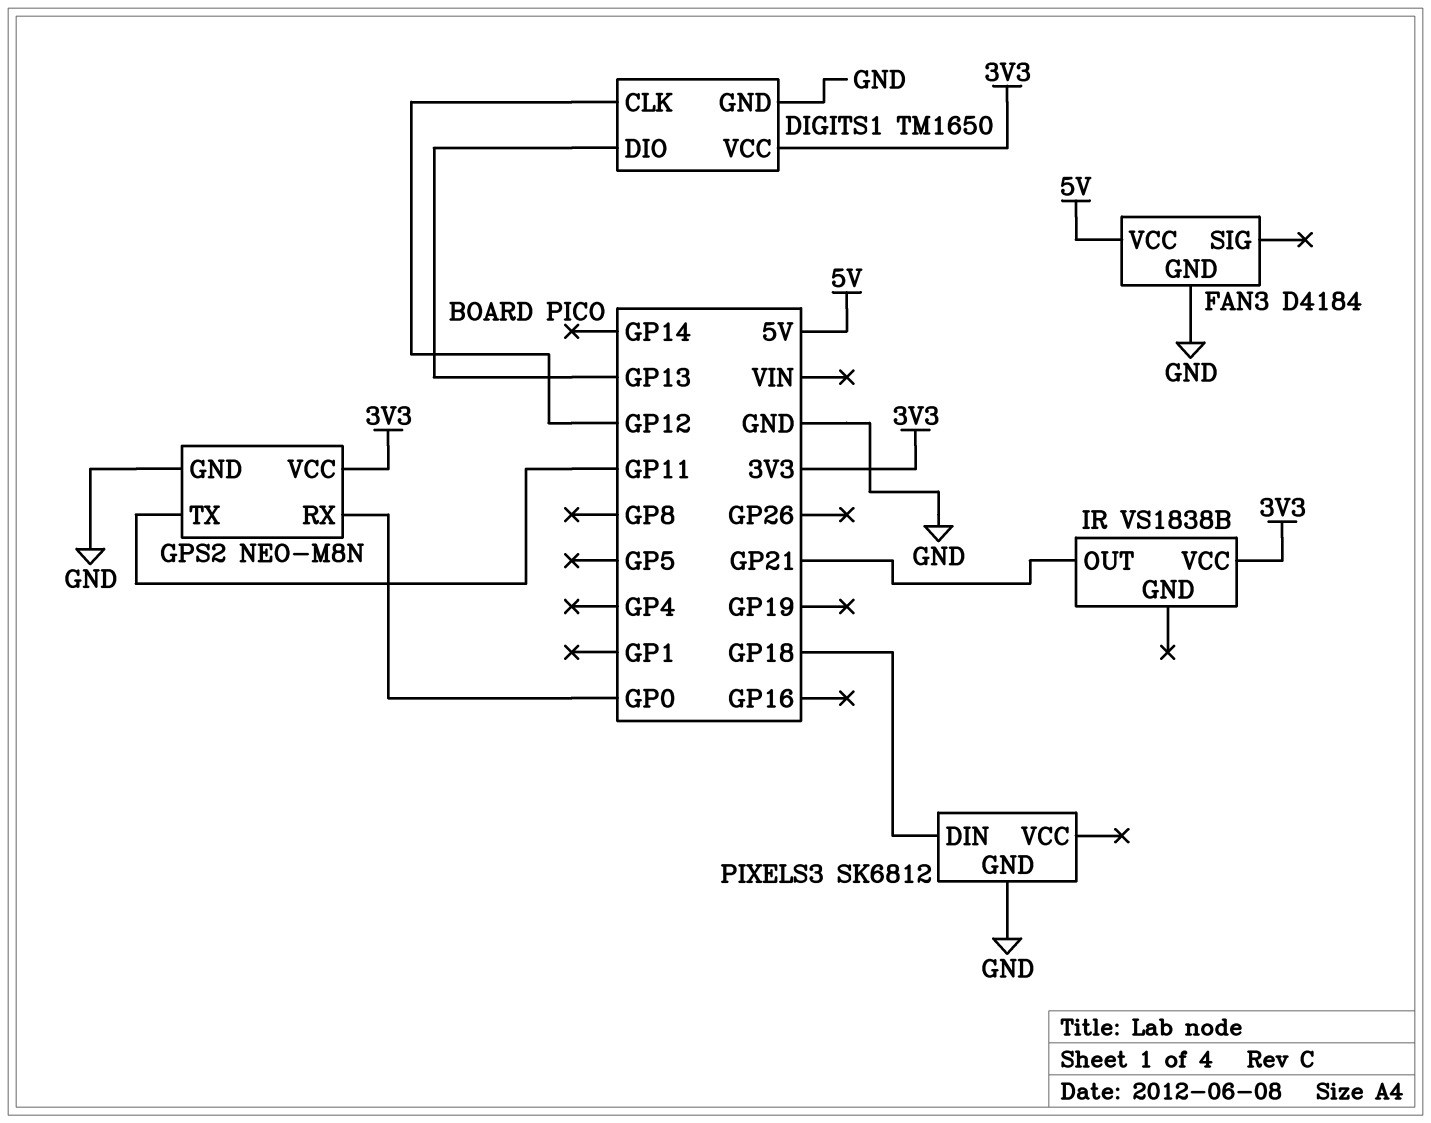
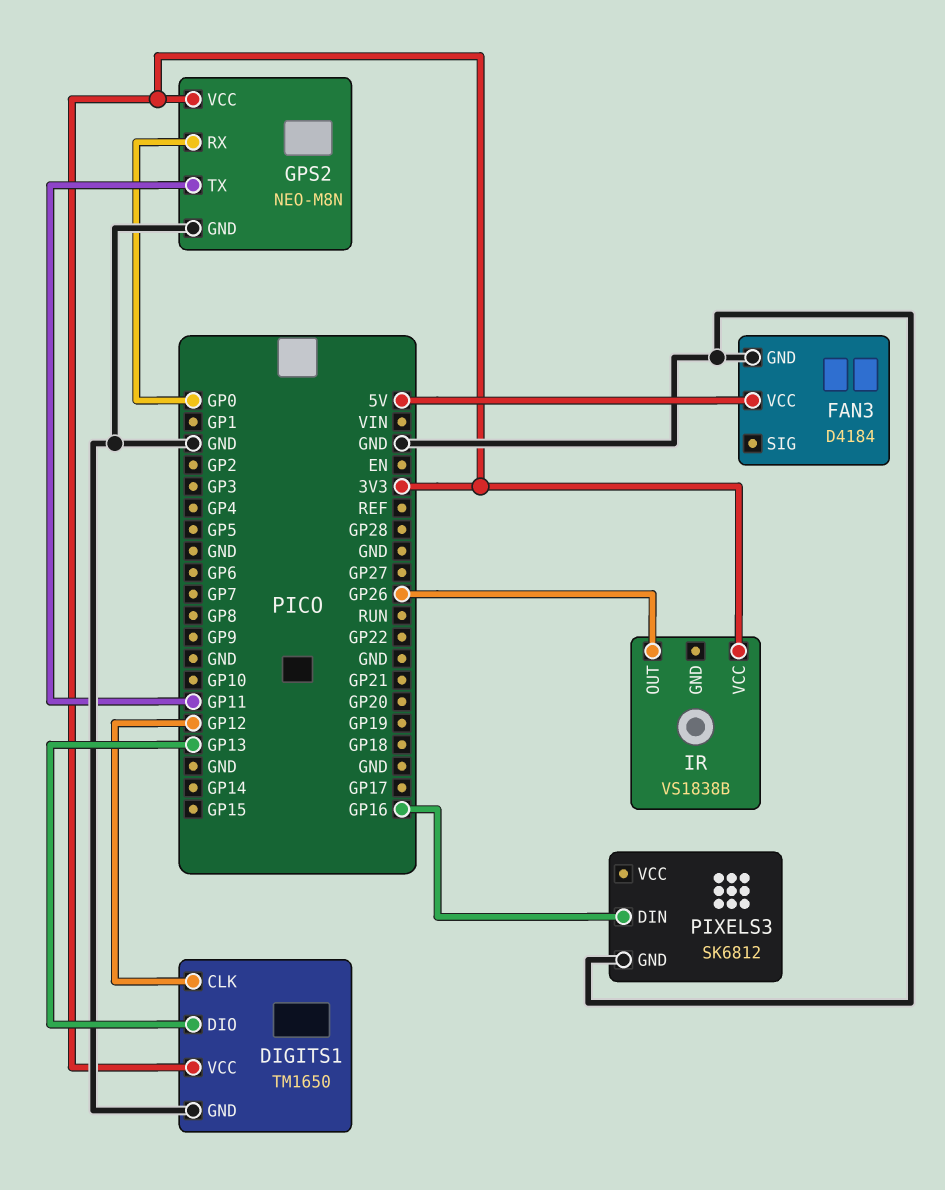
IR pin OUT: GP21 -> GP26
PIXELS3 pin DIN: GP18 -> GP16

